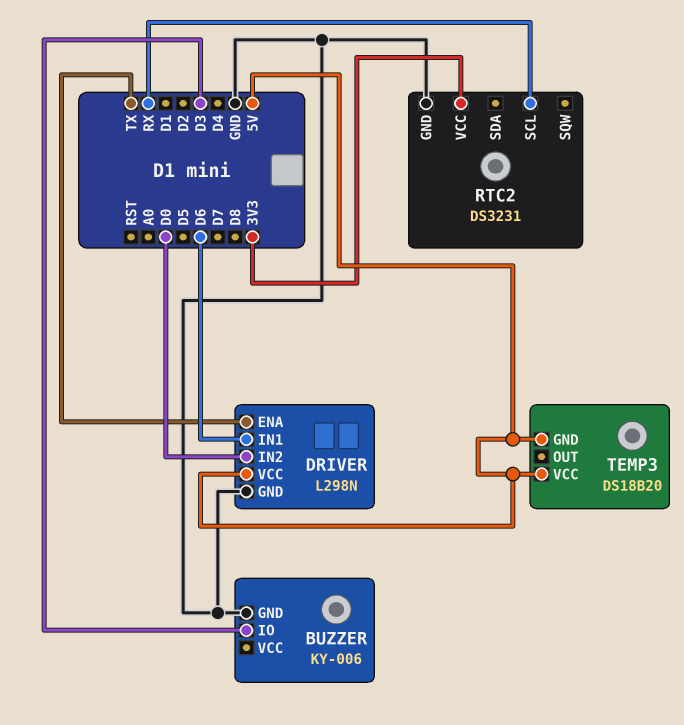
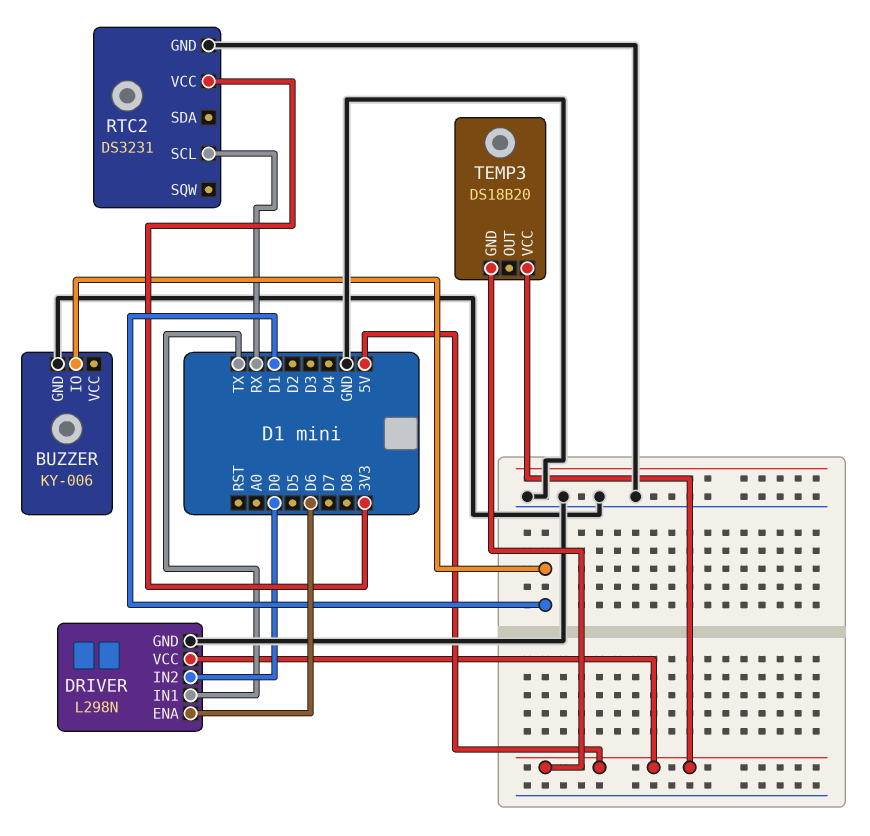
BUZZER pin IO: D3 -> D1
DRIVER pin ENA: TX -> D6
DRIVER pin IN1: D6 -> TX

